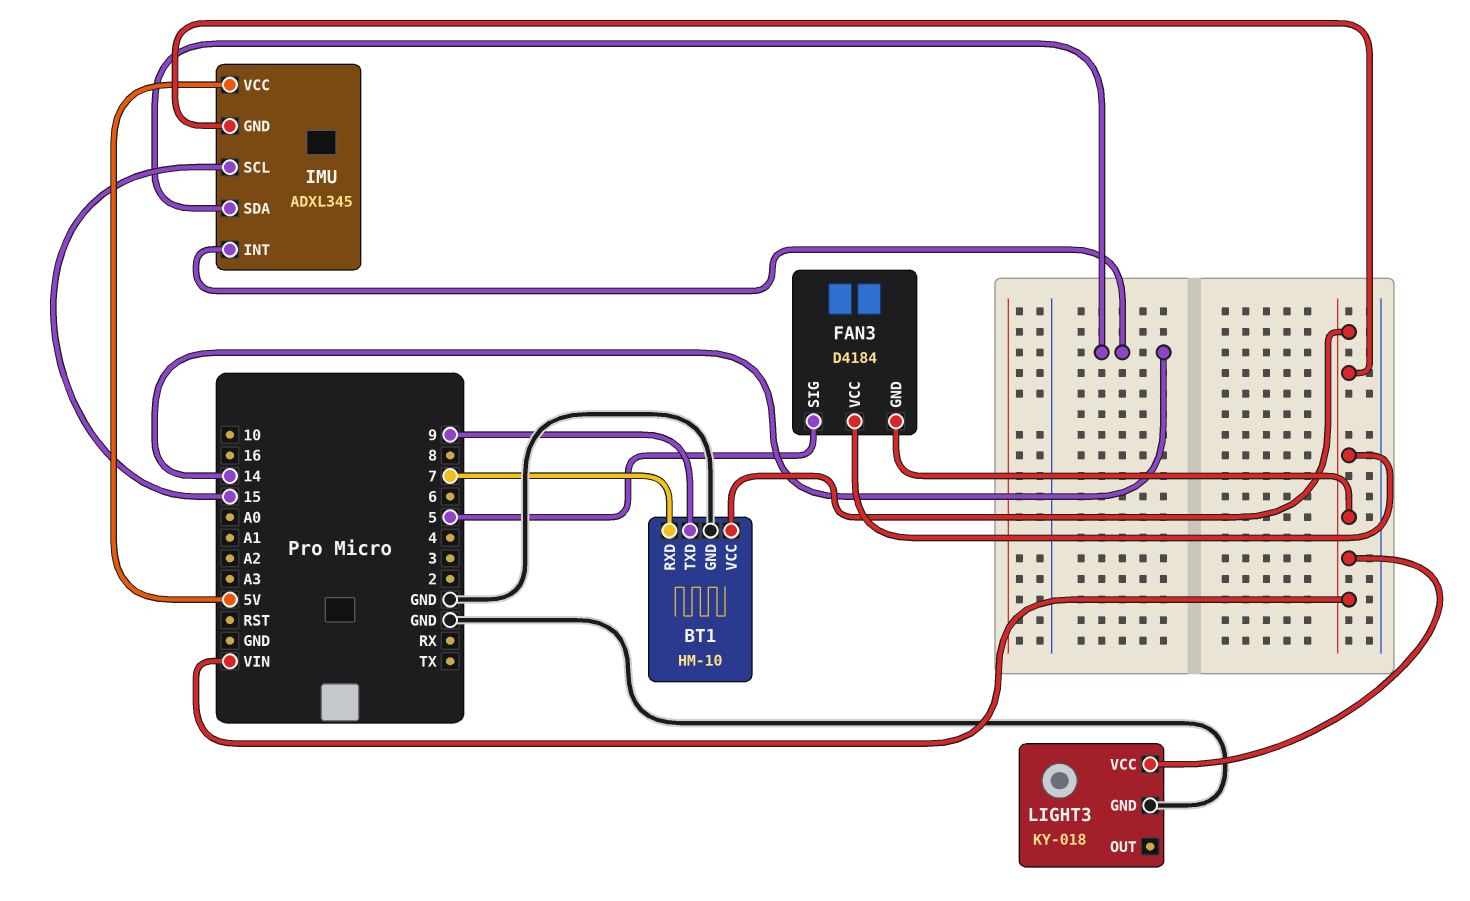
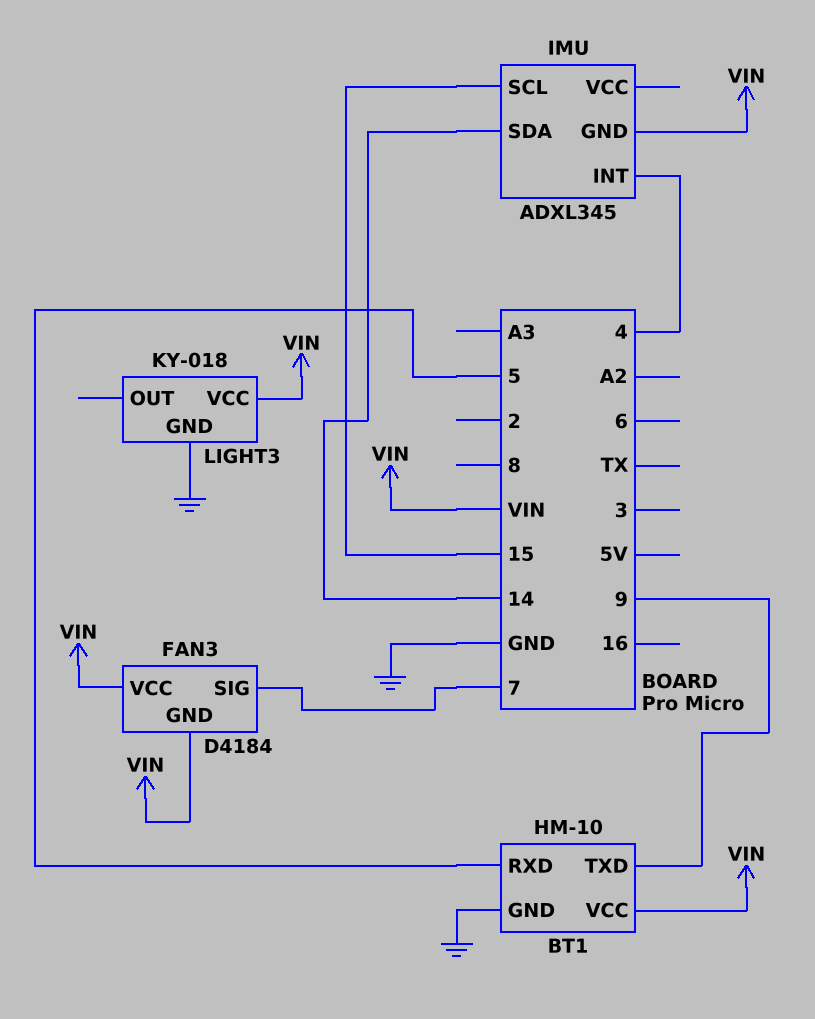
BT1 pin RXD: 7 -> 5
FAN3 pin SIG: 5 -> 7
IMU pin INT: 14 -> 4
IMU pin VCC: 5V -> none

